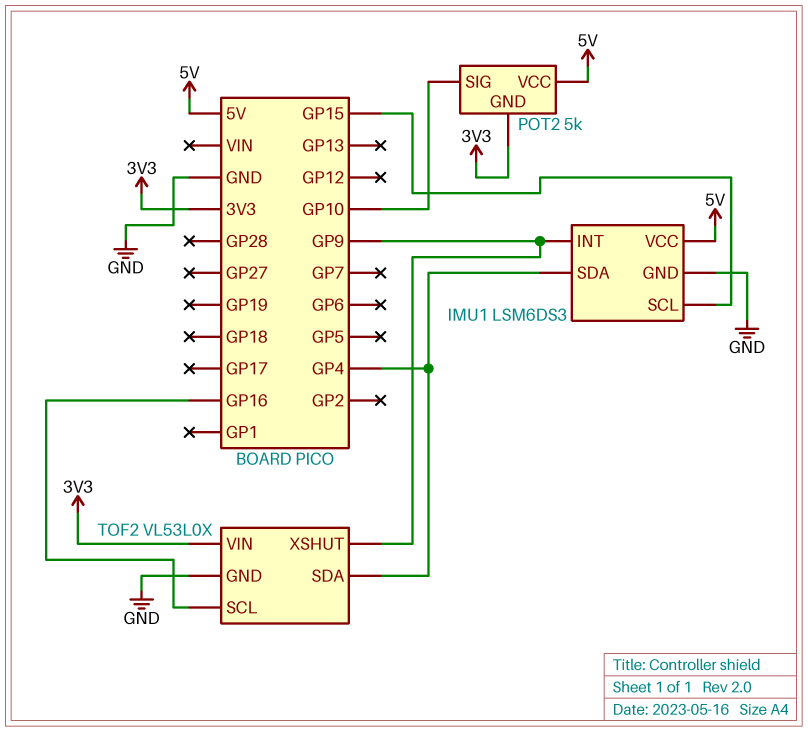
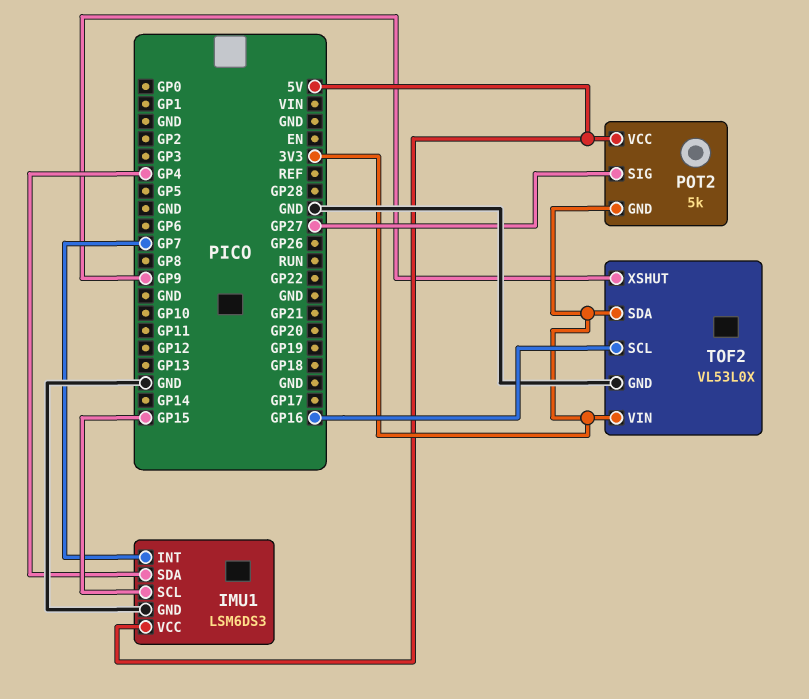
IMU1 pin INT: GP9 -> GP7
POT2 pin SIG: GP10 -> GP27
TOF2 pin SDA: GP4 -> 3V3

